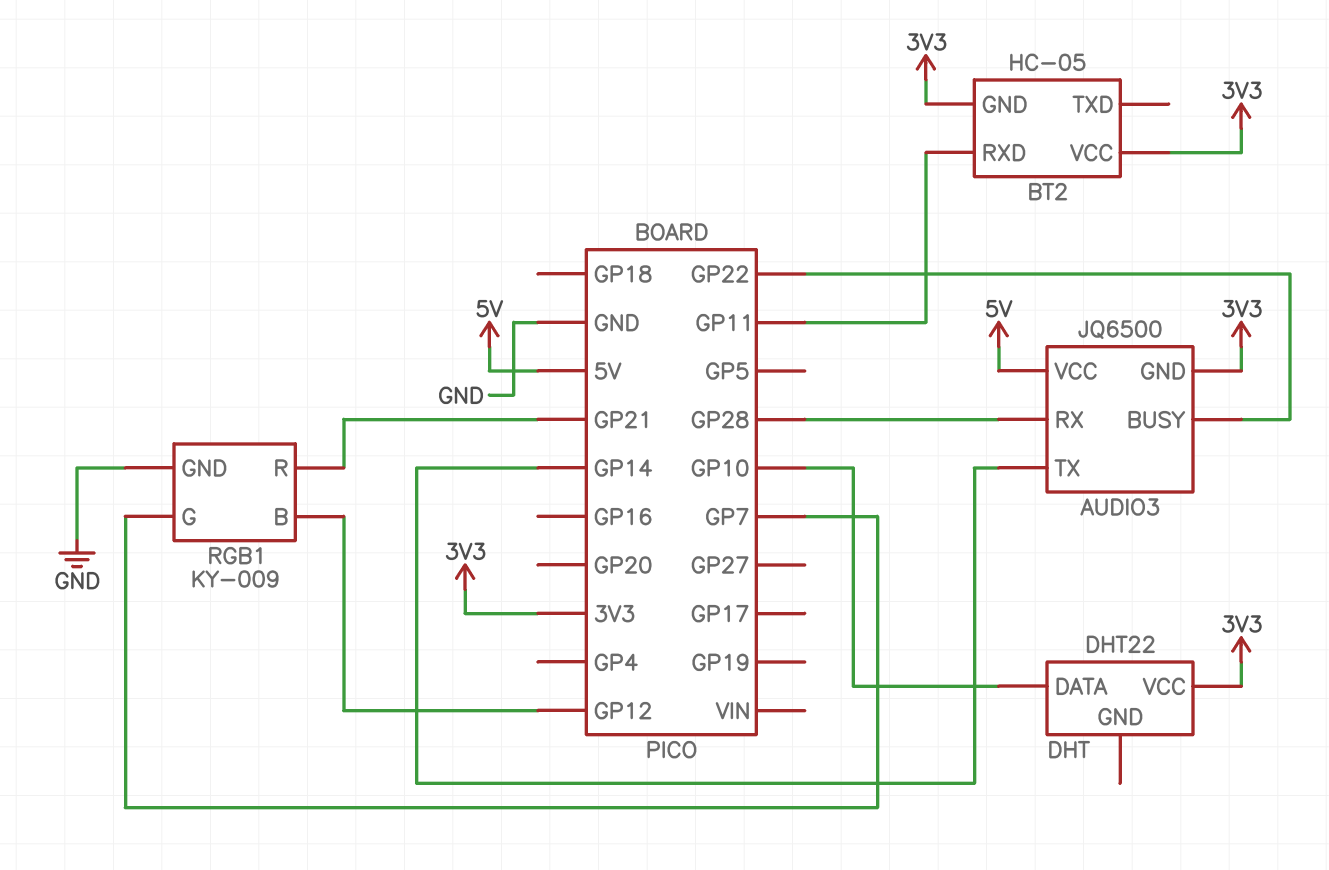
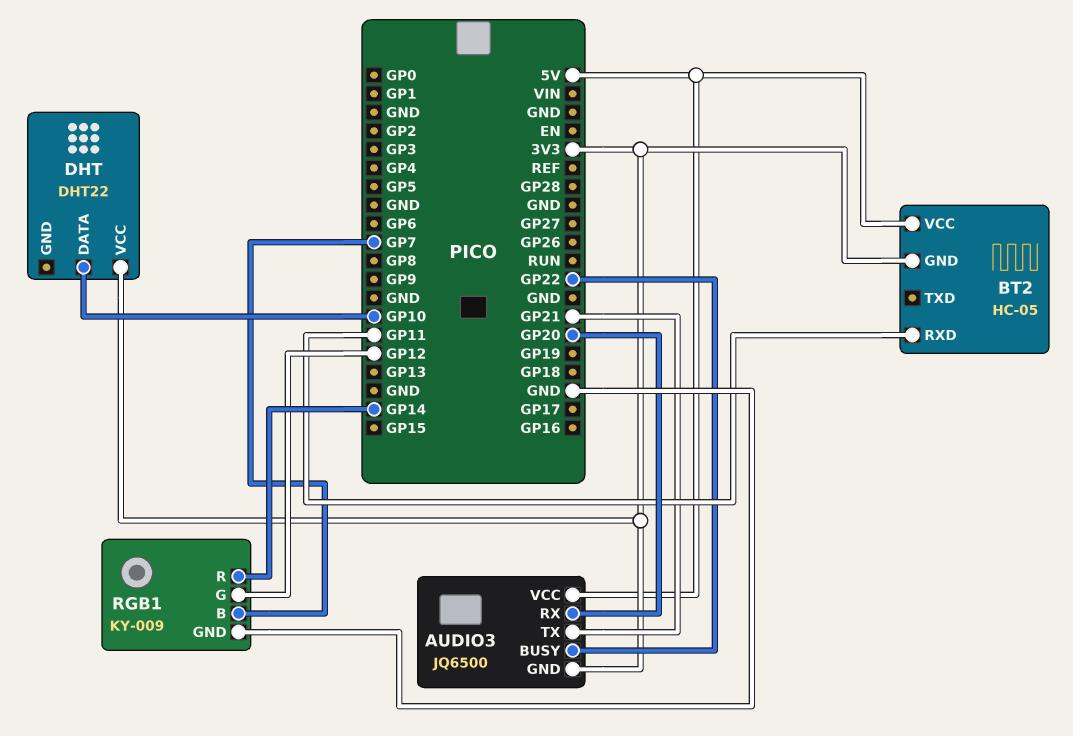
AUDIO3 pin RX: GP28 -> GP20
AUDIO3 pin TX: GP14 -> GP21
BT2 pin VCC: 3V3 -> 5V
RGB1 pin B: GP12 -> GP7
RGB1 pin G: GP7 -> GP12
RGB1 pin R: GP21 -> GP14

